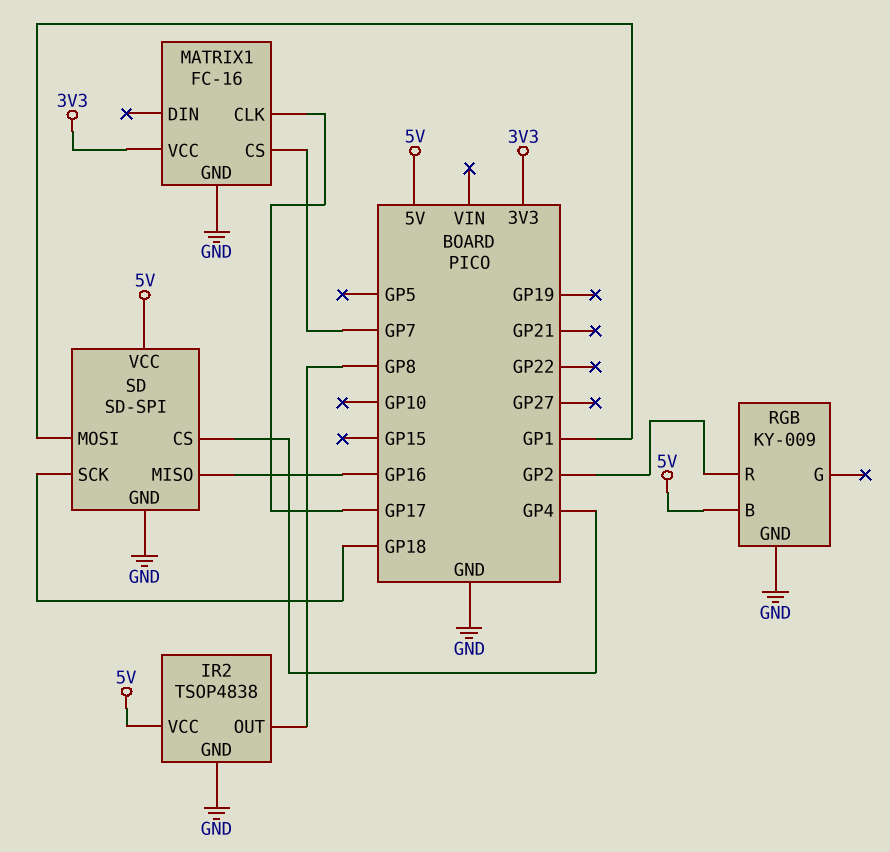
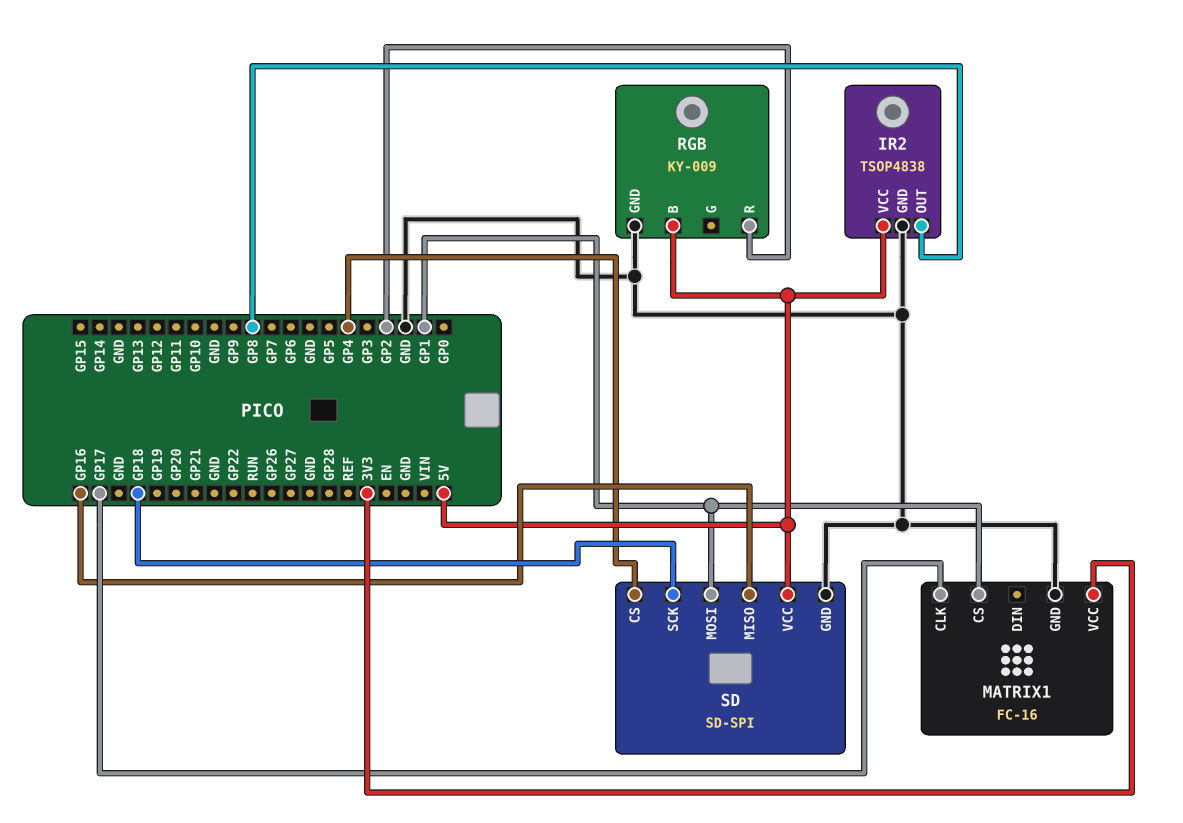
MATRIX1 pin CS: GP7 -> GP1

